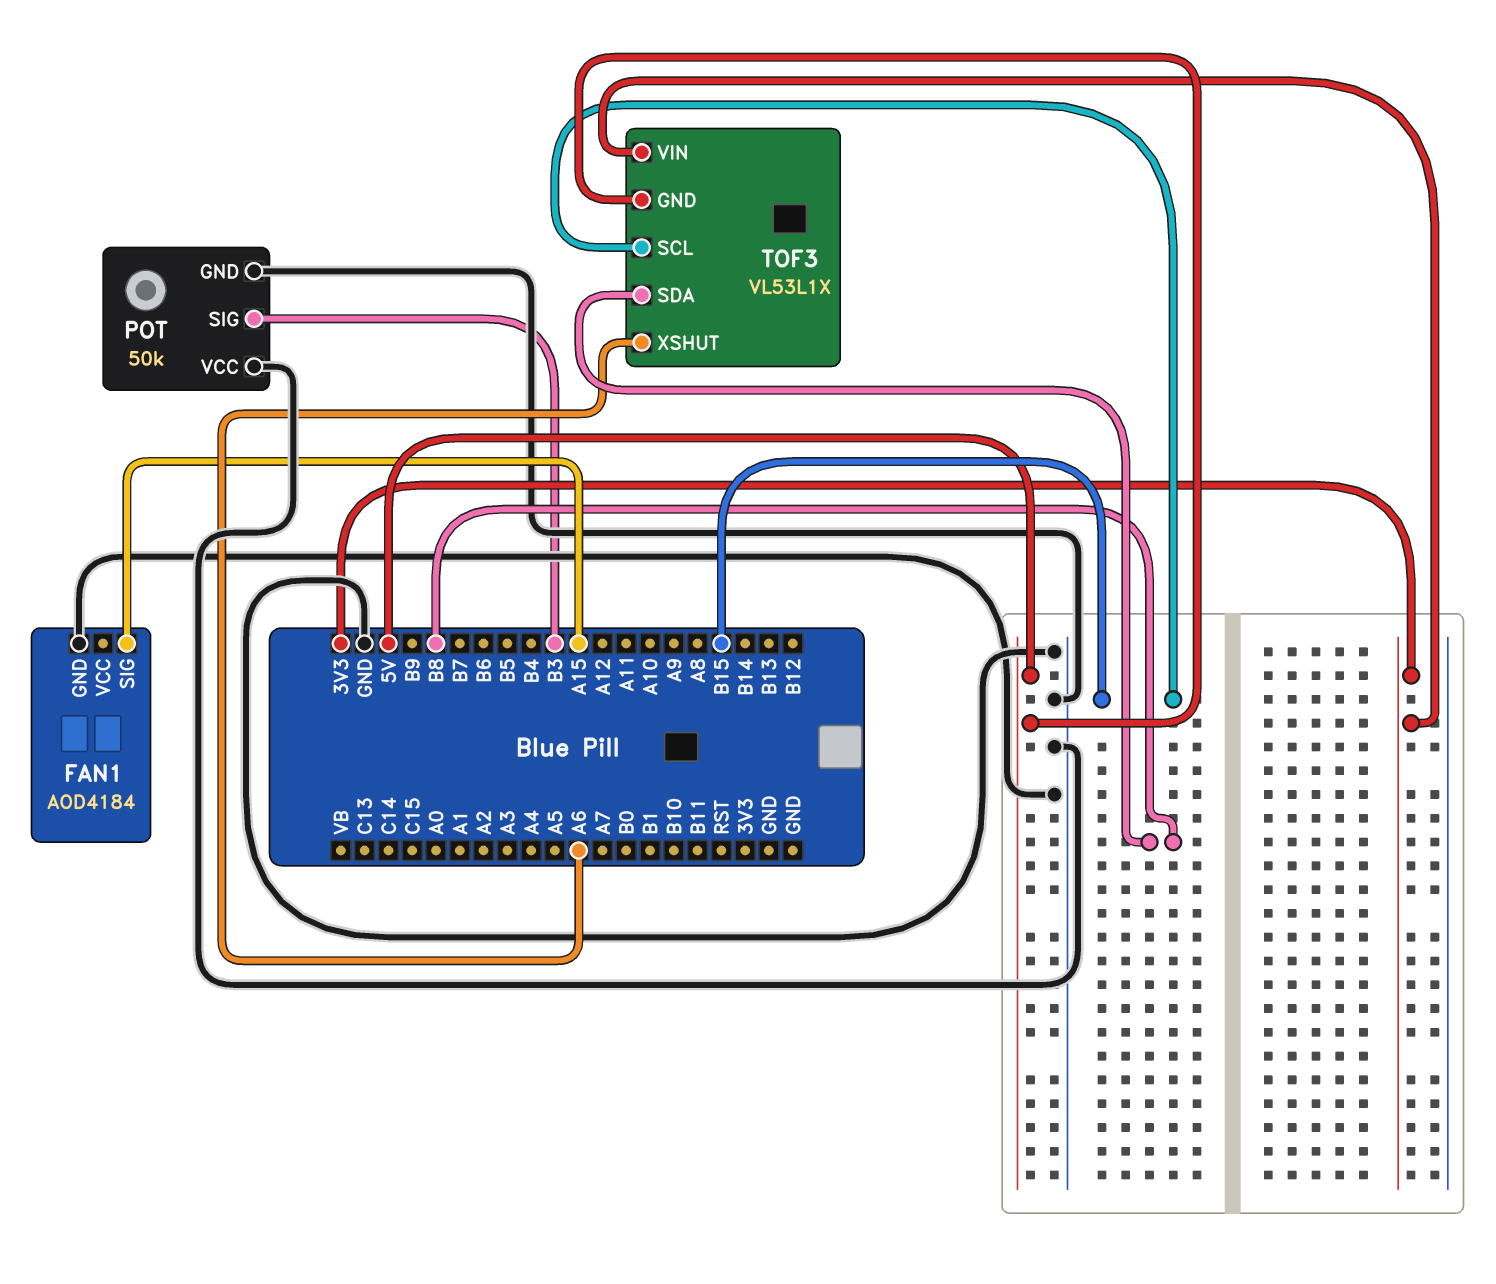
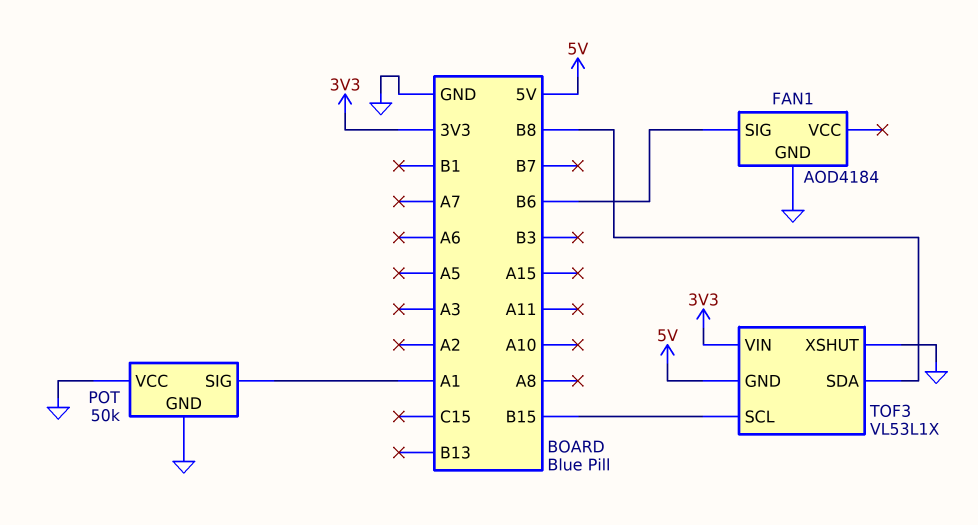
FAN1 pin SIG: A15 -> B6
POT pin SIG: B3 -> A1
TOF3 pin XSHUT: A6 -> GND

